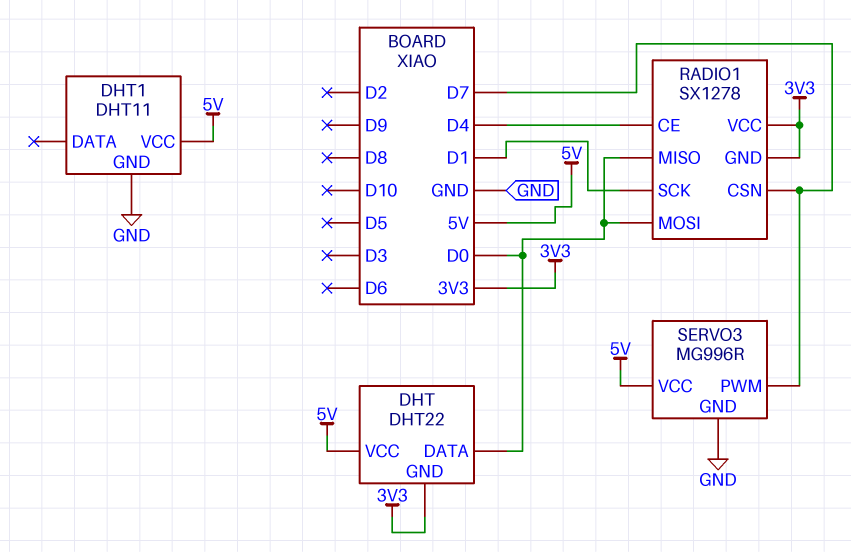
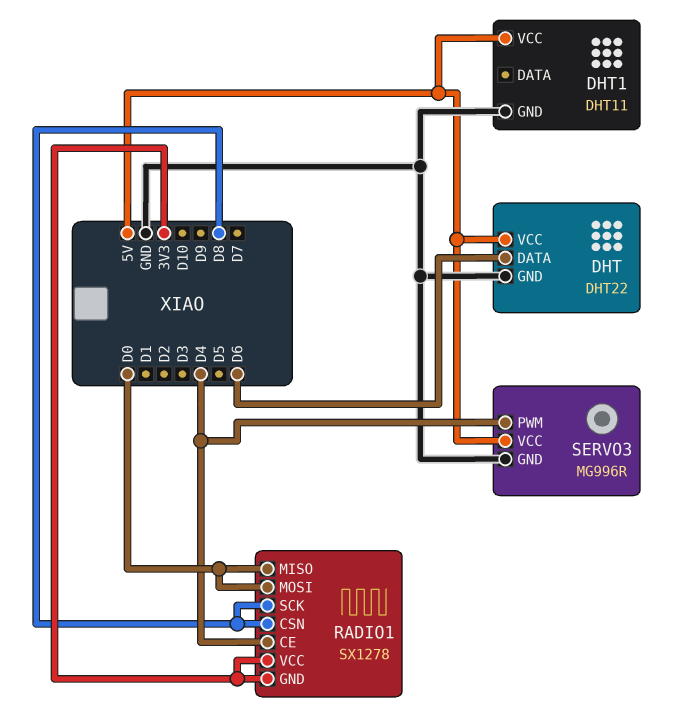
DHT pin DATA: D0 -> D6
DHT pin GND: 3V3 -> GND
RADIO1 pin CSN: D7 -> D8
RADIO1 pin SCK: D1 -> D8
SERVO3 pin PWM: D7 -> D4

